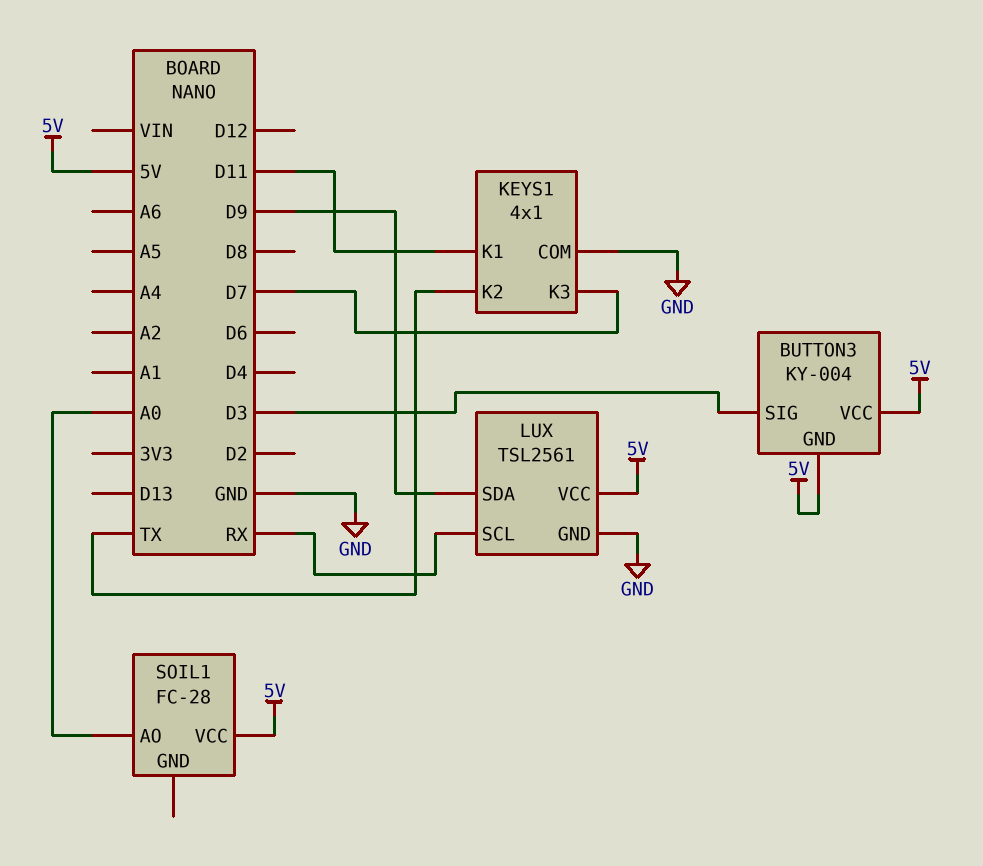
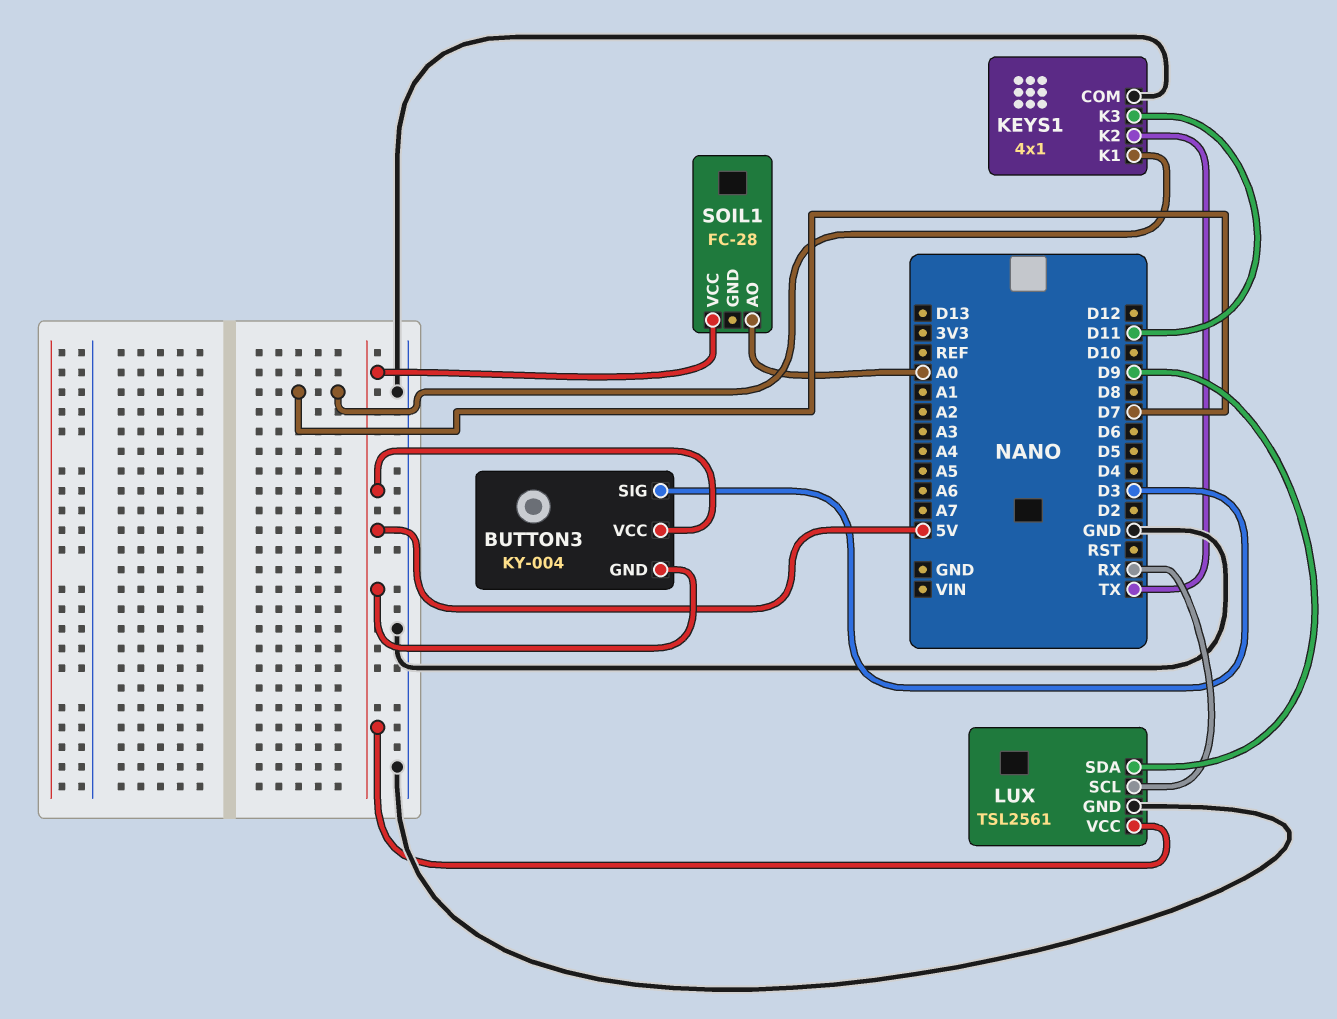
KEYS1 pin K1: D11 -> D7
KEYS1 pin K3: D7 -> D11

